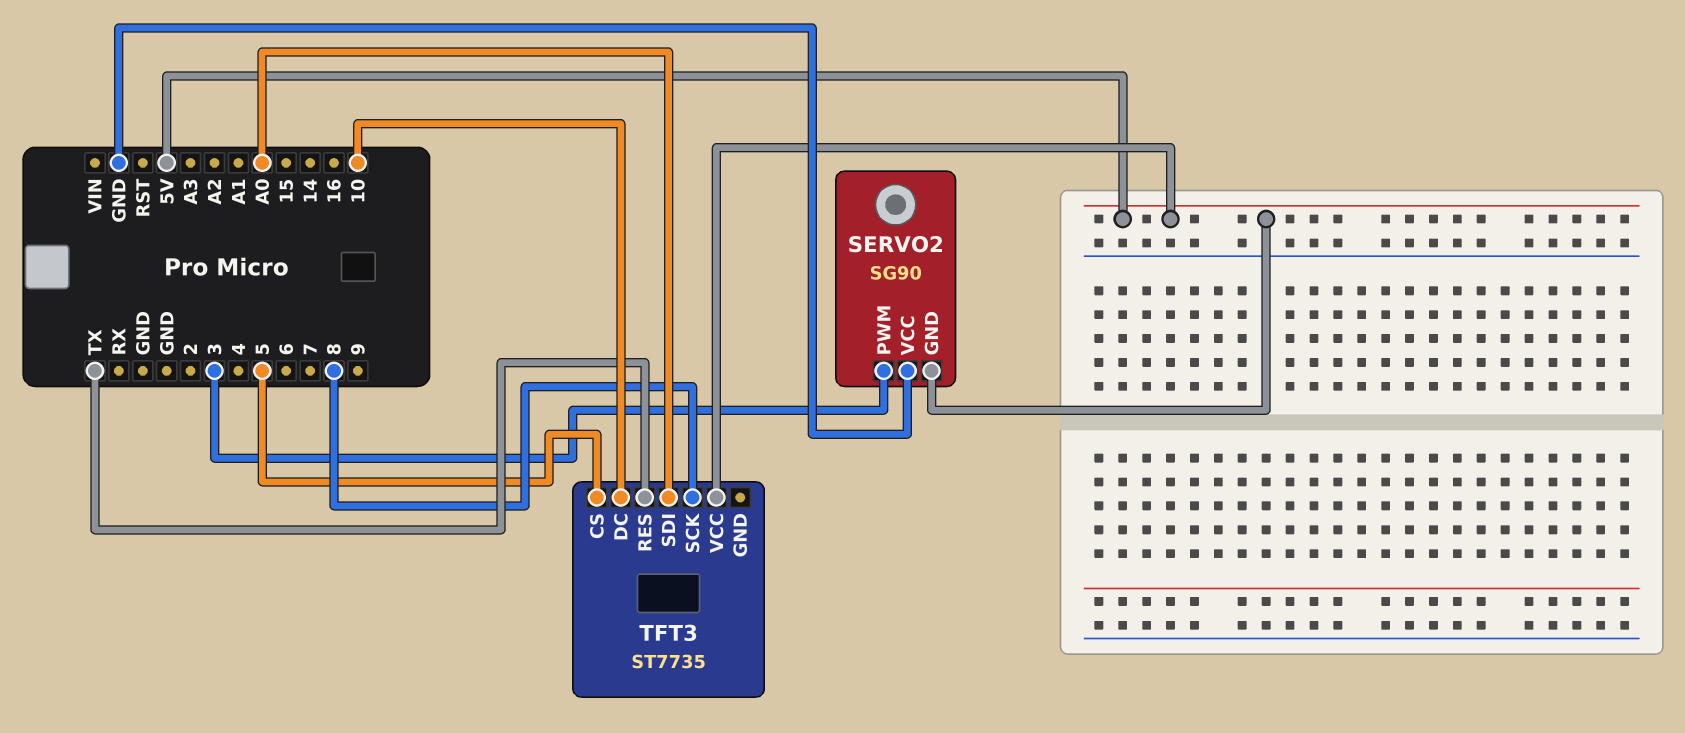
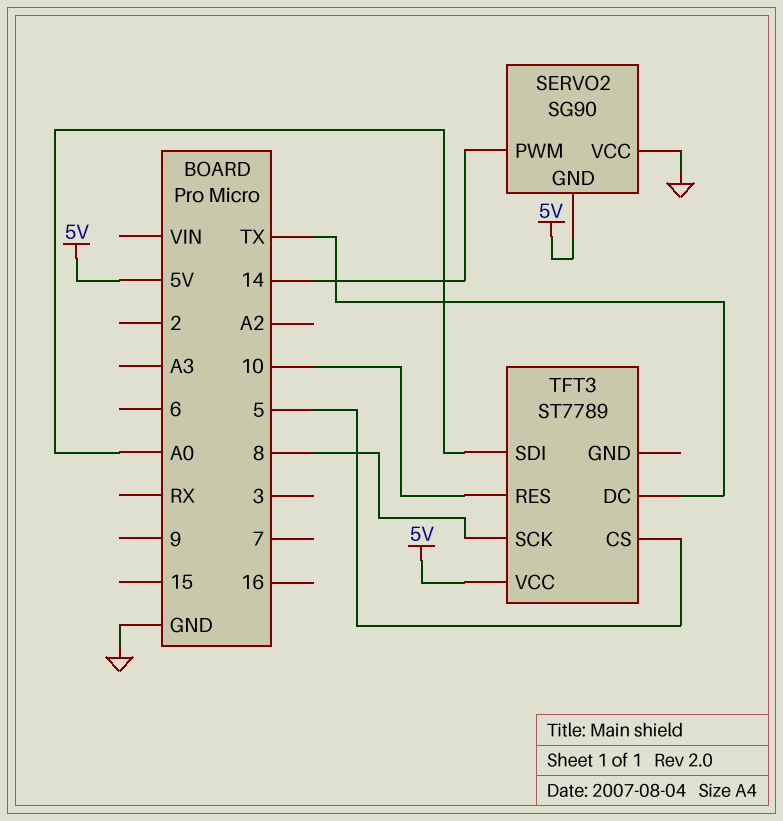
SERVO2 pin PWM: 3 -> 14
TFT3: ST7735 -> ST7789
TFT3 pin DC: 10 -> TX
TFT3 pin RES: TX -> 10

